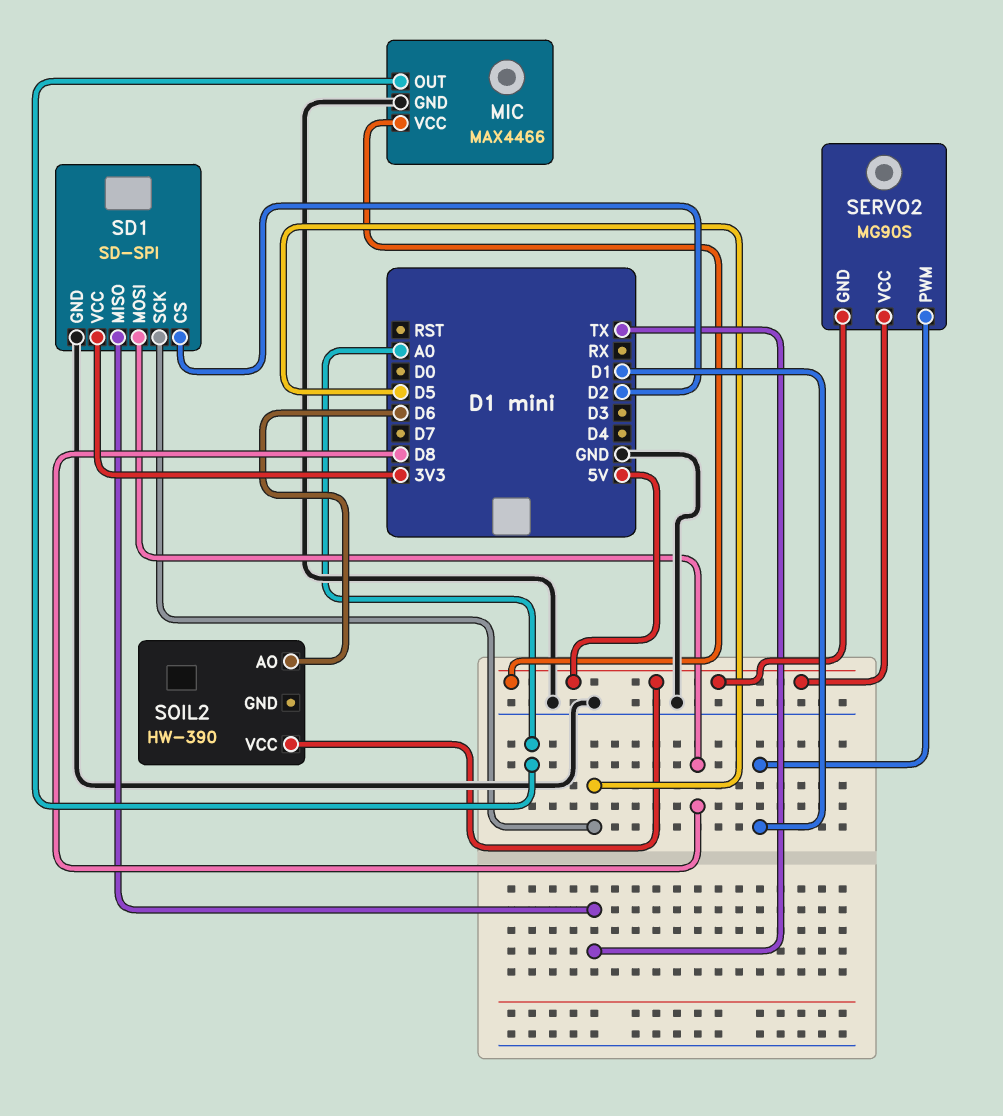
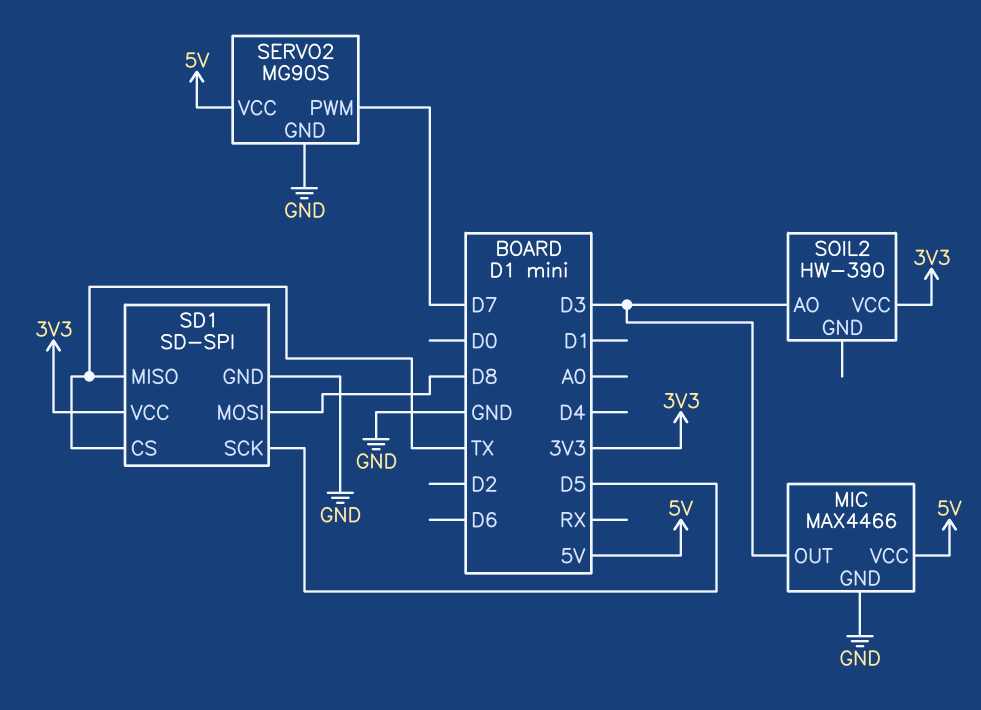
MIC pin OUT: A0 -> D3
SD1 pin CS: D2 -> TX
SERVO2 pin GND: 5V -> GND
SERVO2 pin PWM: D1 -> D7
SOIL2 pin AO: D6 -> D3
SOIL2 pin VCC: 5V -> 3V3

